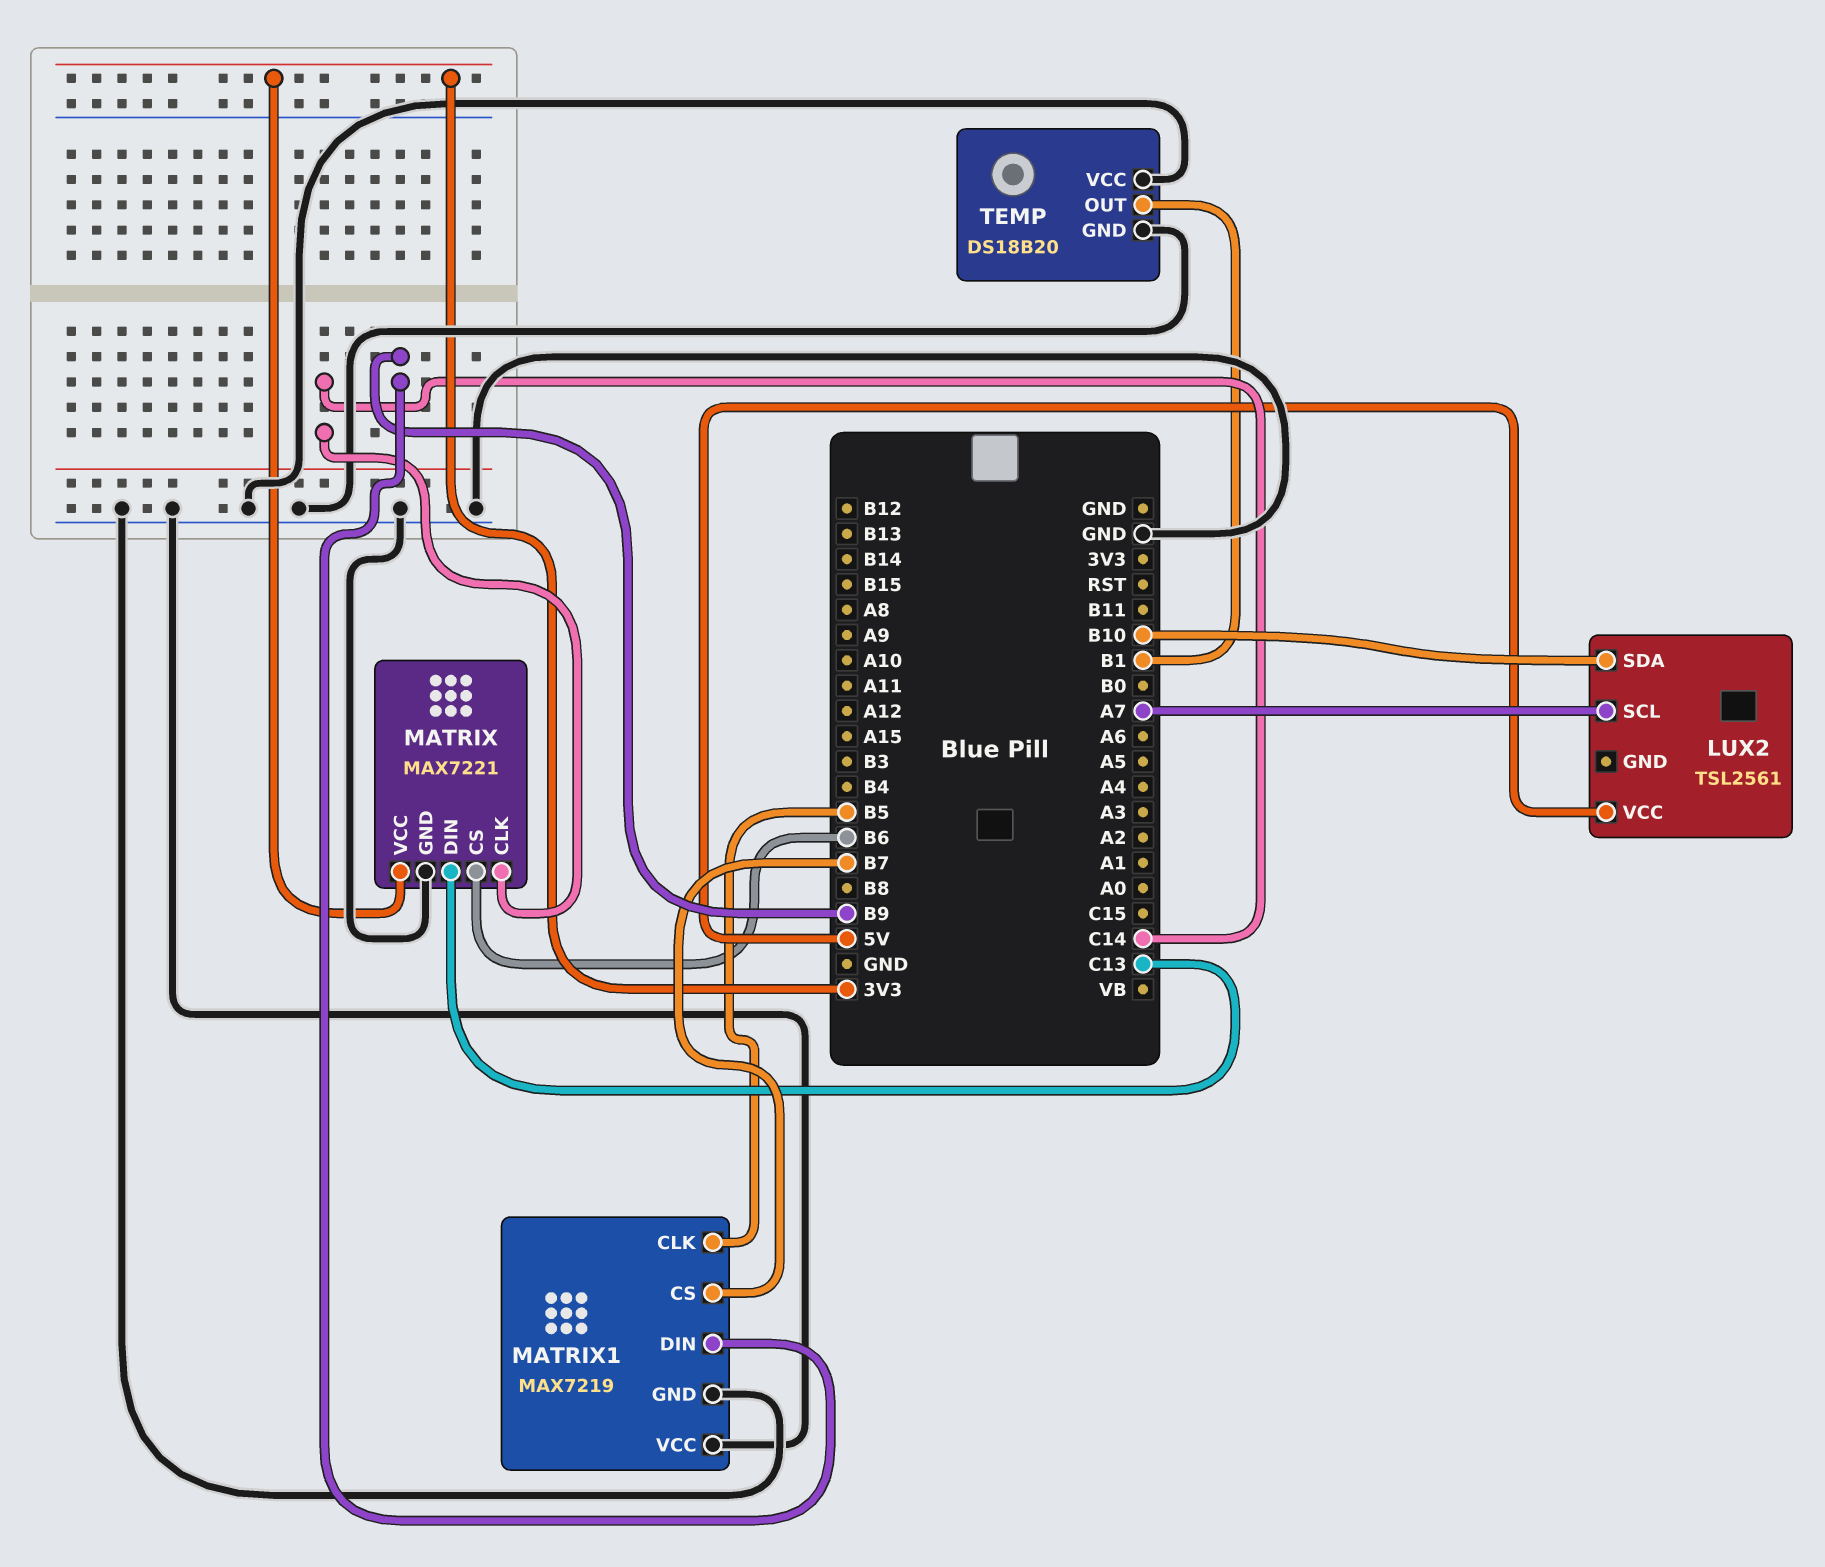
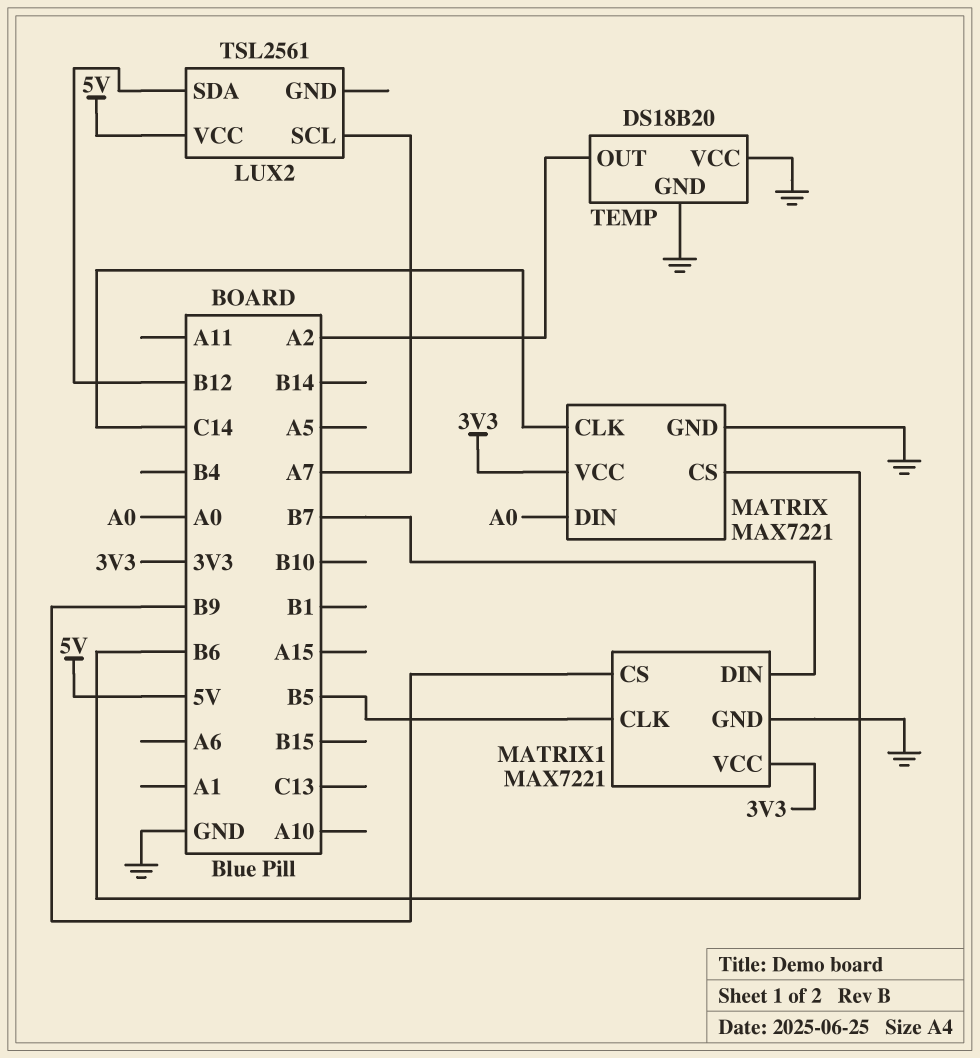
LUX2 pin SDA: B10 -> B12
MATRIX pin DIN: C13 -> A0
MATRIX1: MAX7219 -> MAX7221
MATRIX1 pin CS: B7 -> B9
MATRIX1 pin DIN: B9 -> B7
MATRIX1 pin VCC: GND -> 3V3
TEMP pin OUT: B1 -> A2

